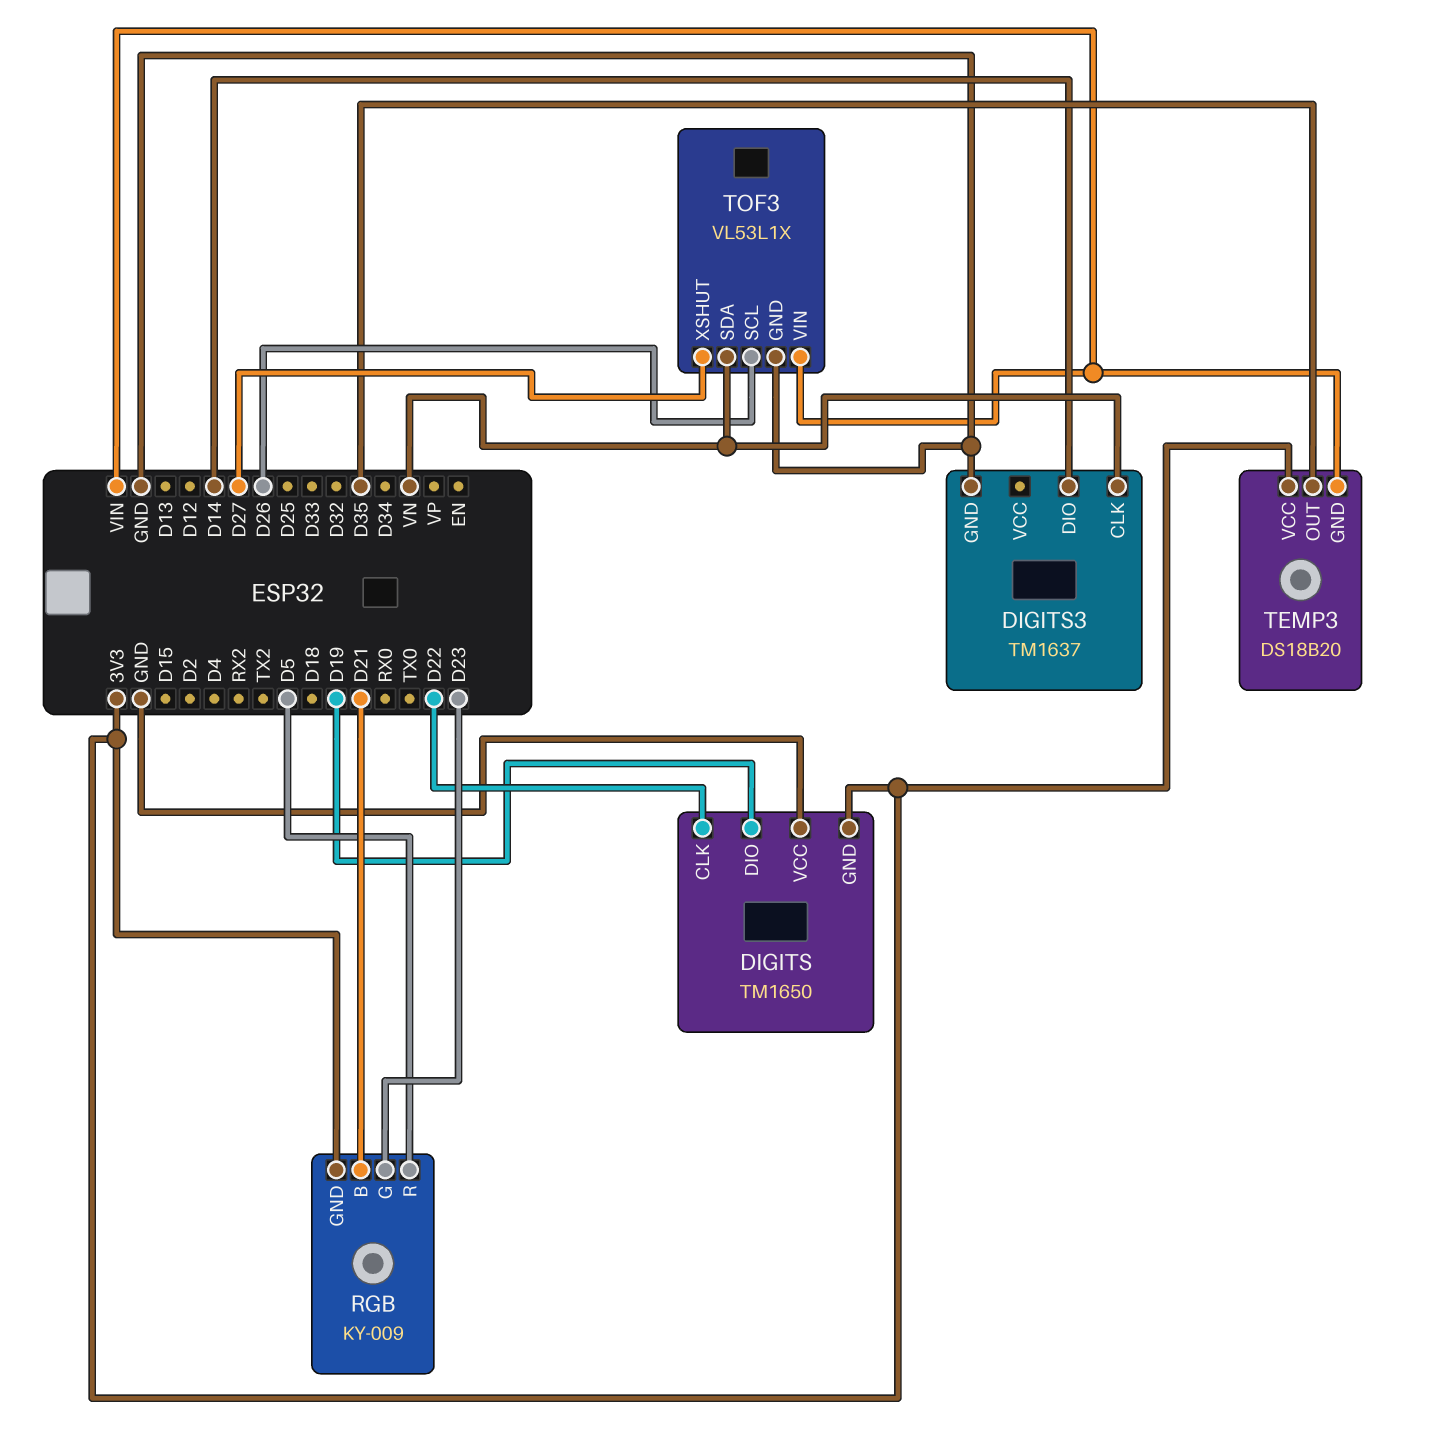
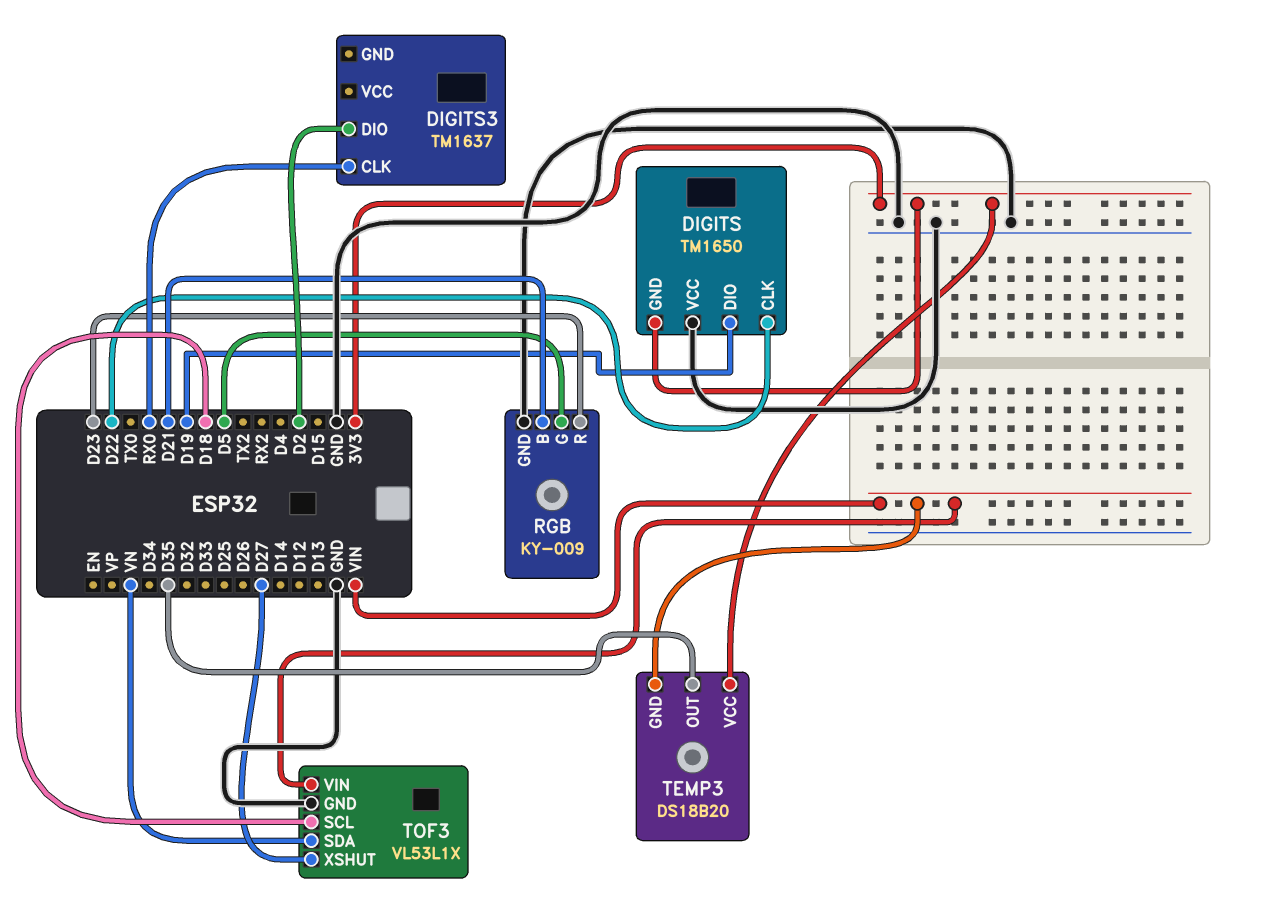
DIGITS3 pin CLK: VN -> RX0
DIGITS3 pin DIO: D14 -> D2
DIGITS3 pin GND: GND -> none
RGB pin G: D23 -> D5
RGB pin GND: 3V3 -> GND
RGB pin R: D5 -> D23
TOF3 pin SCL: D26 -> D18

